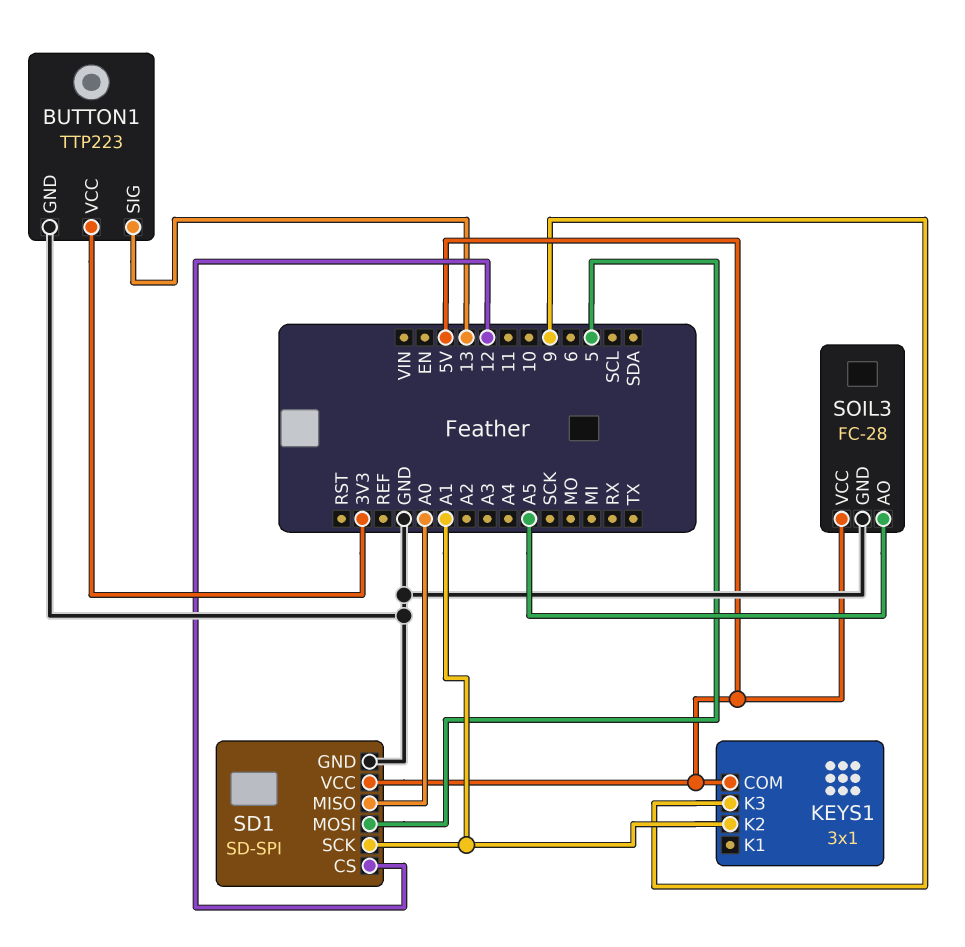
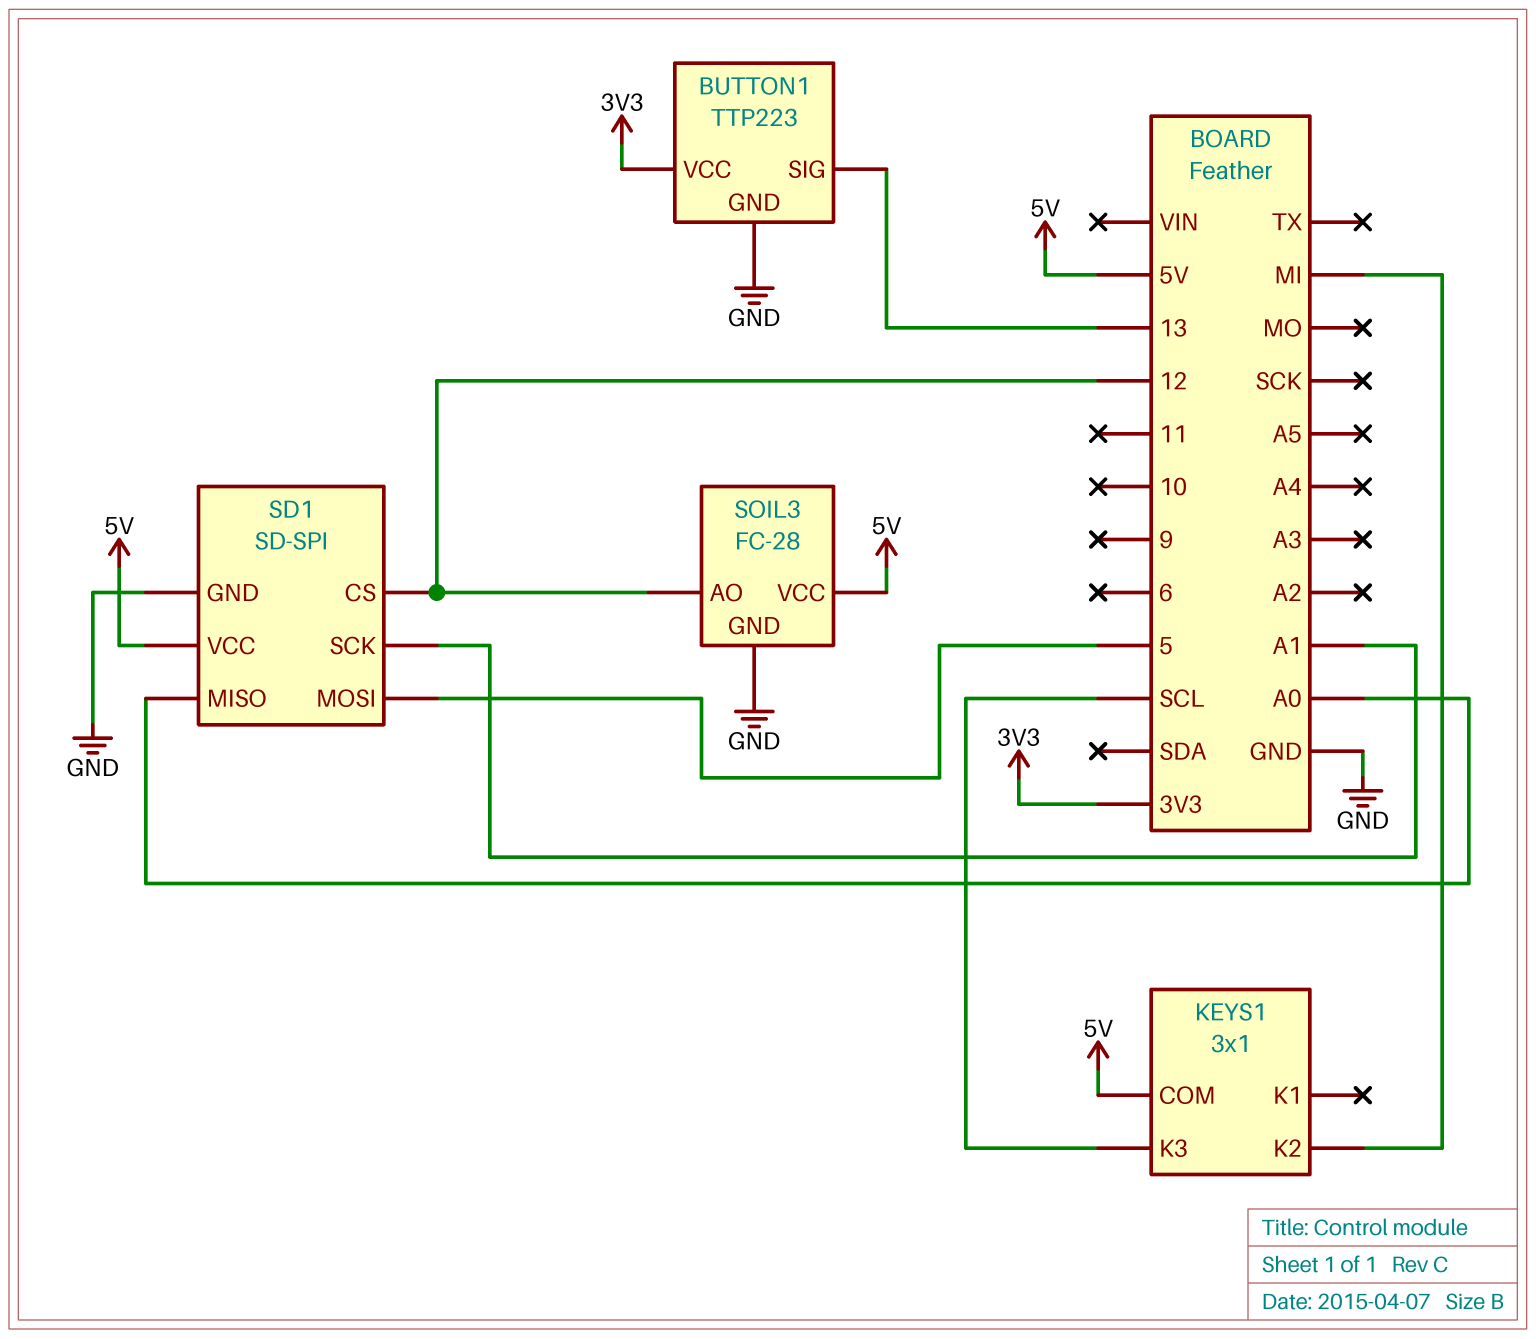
KEYS1 pin K2: A1 -> MI
KEYS1 pin K3: 9 -> SCL
SOIL3 pin AO: A5 -> 12

